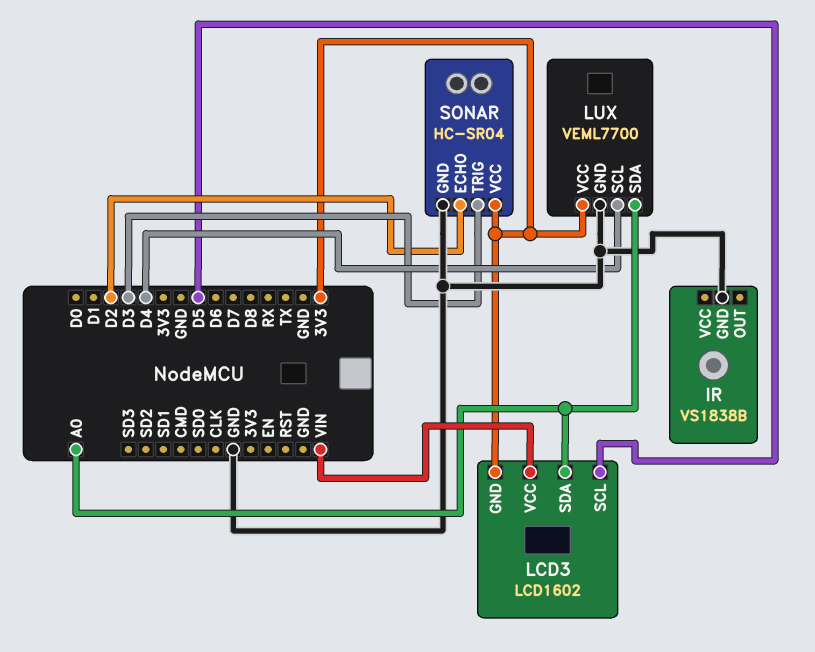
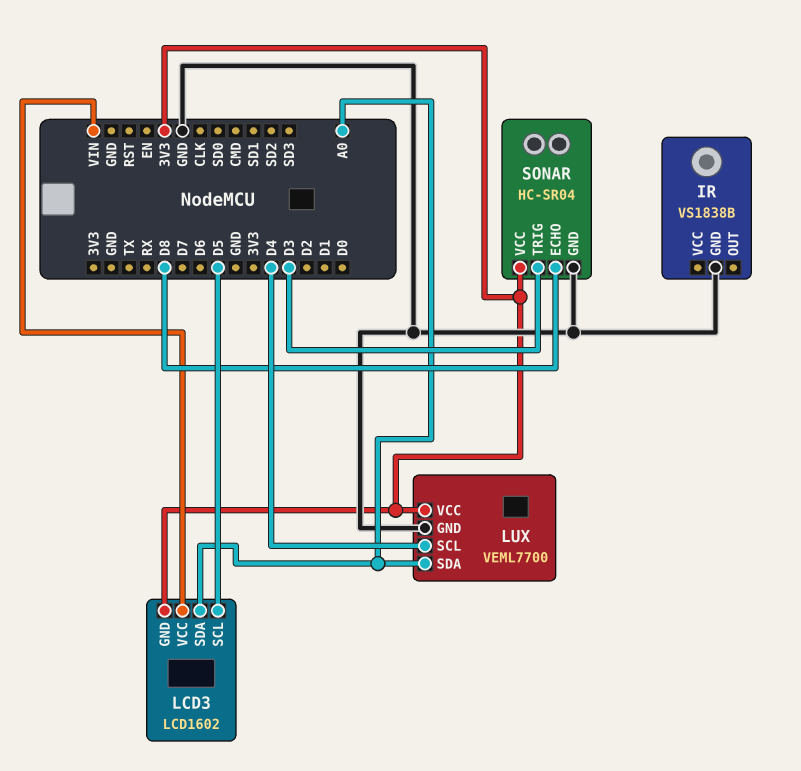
SONAR pin ECHO: D2 -> D8

